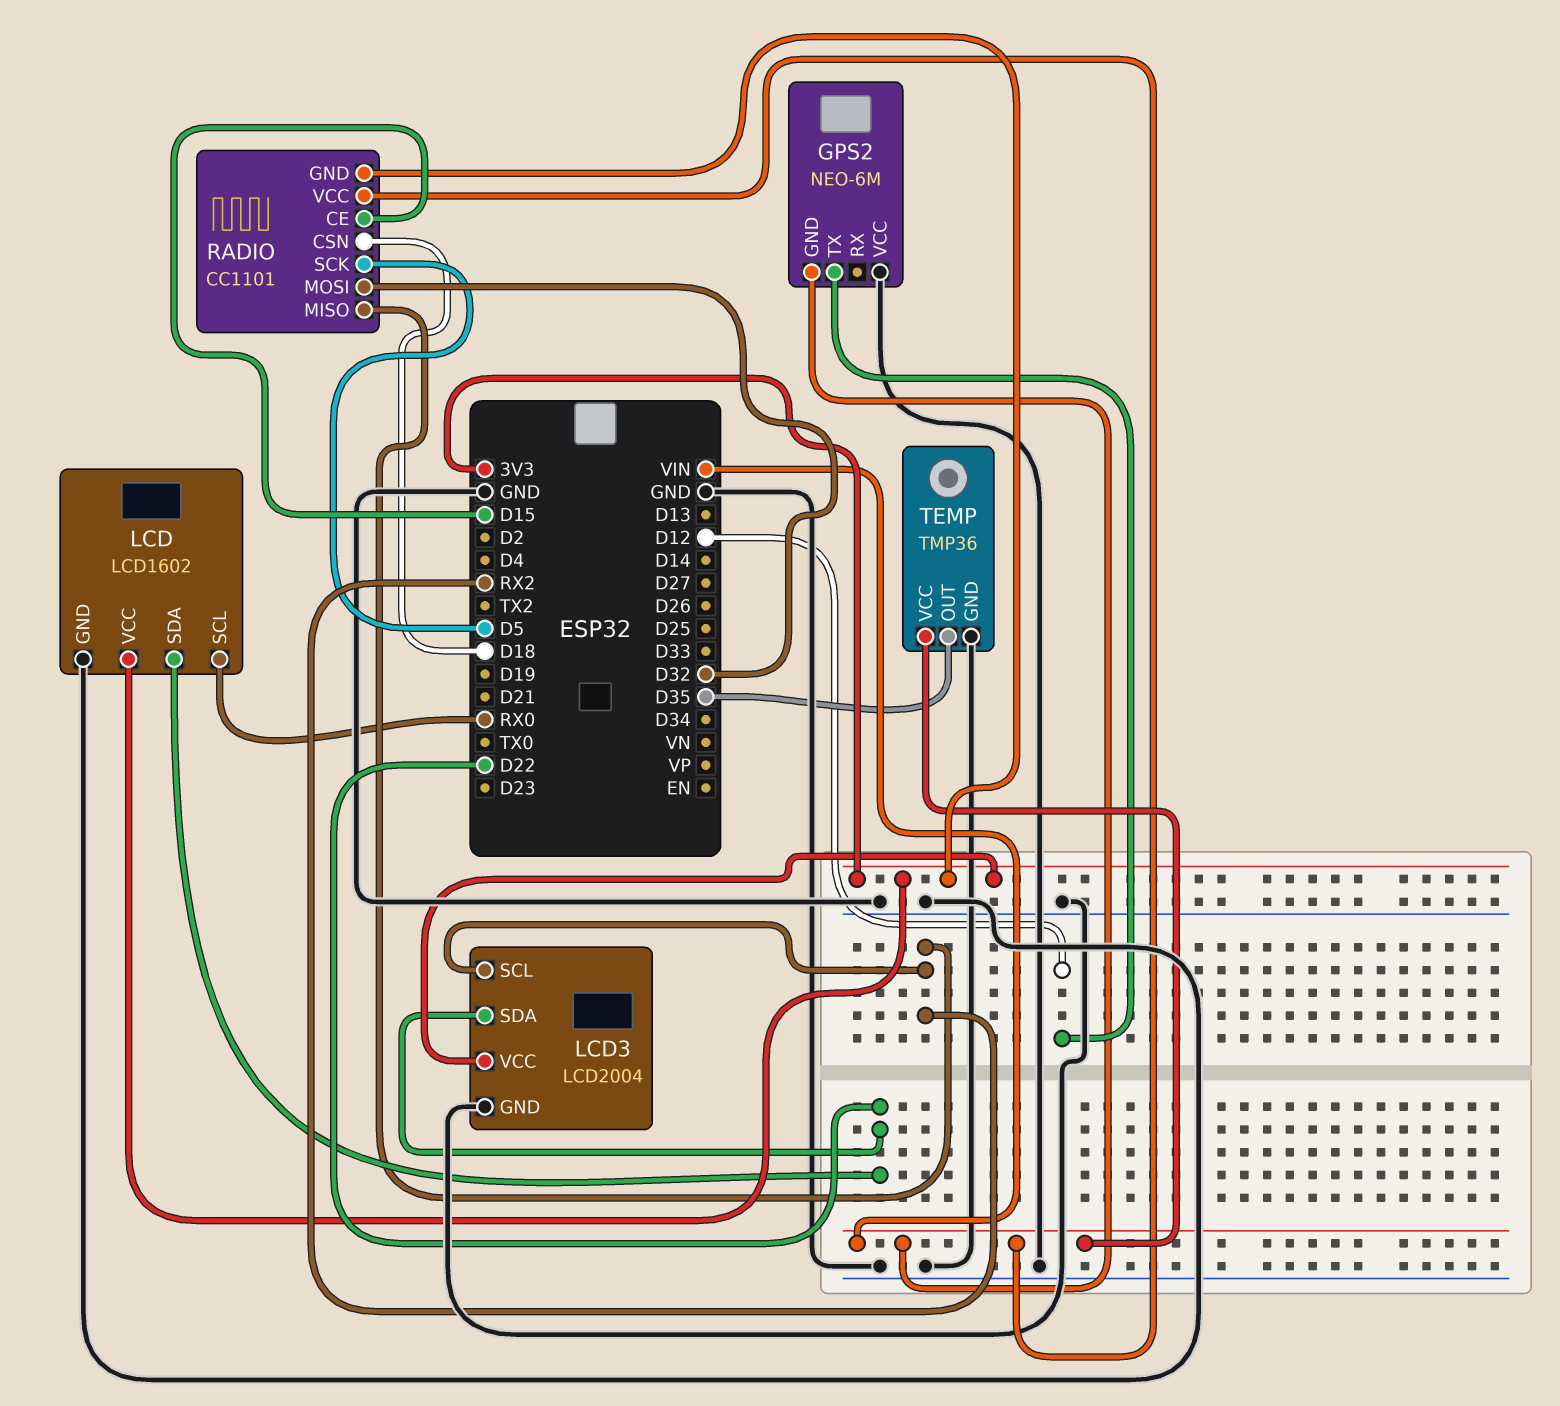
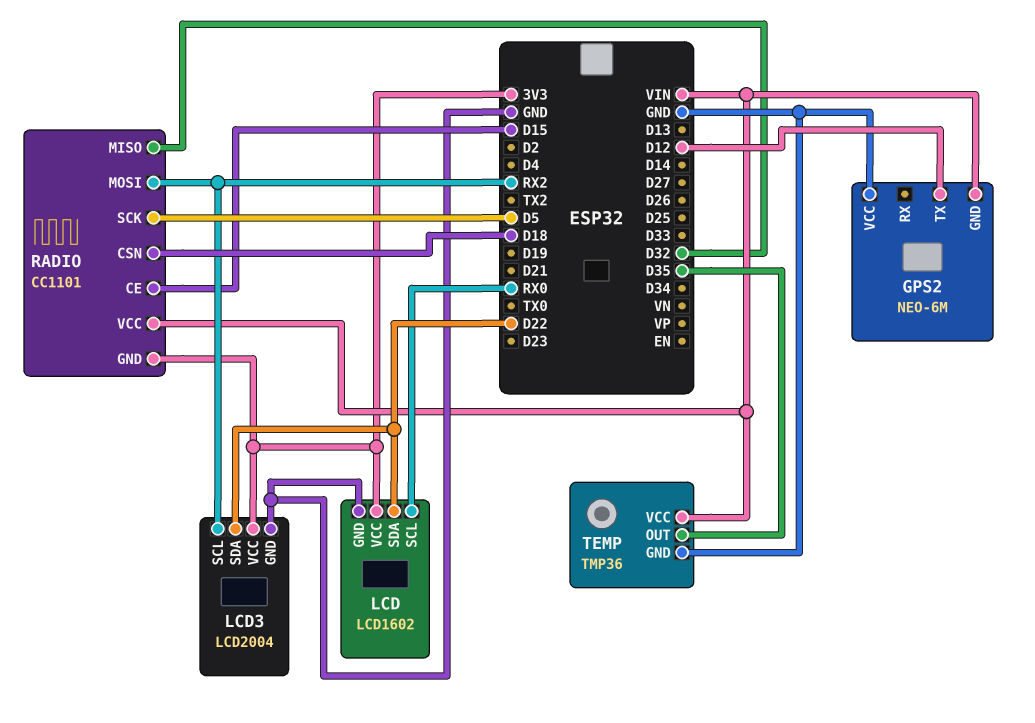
RADIO pin MISO: RX2 -> D32
RADIO pin MOSI: D32 -> RX2

